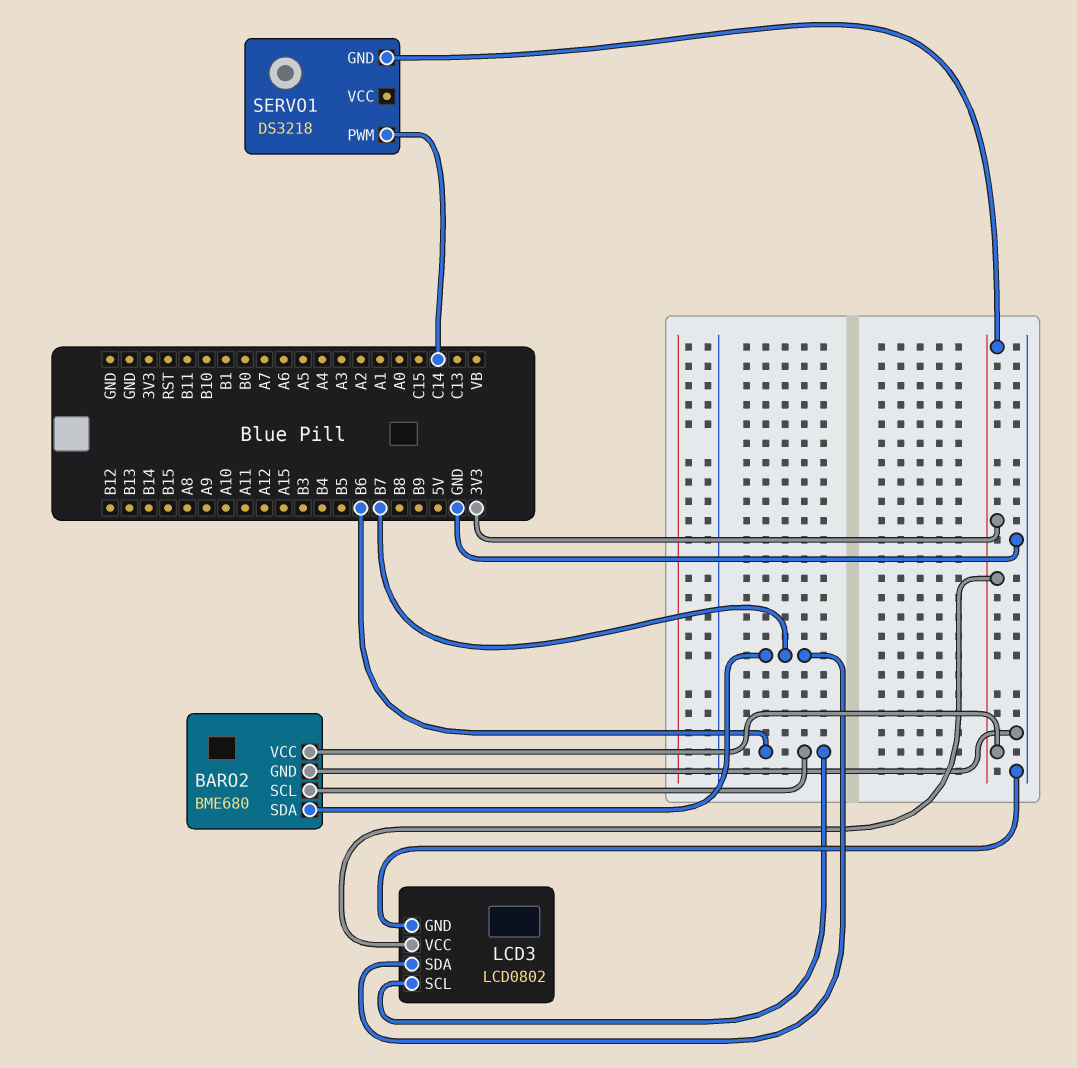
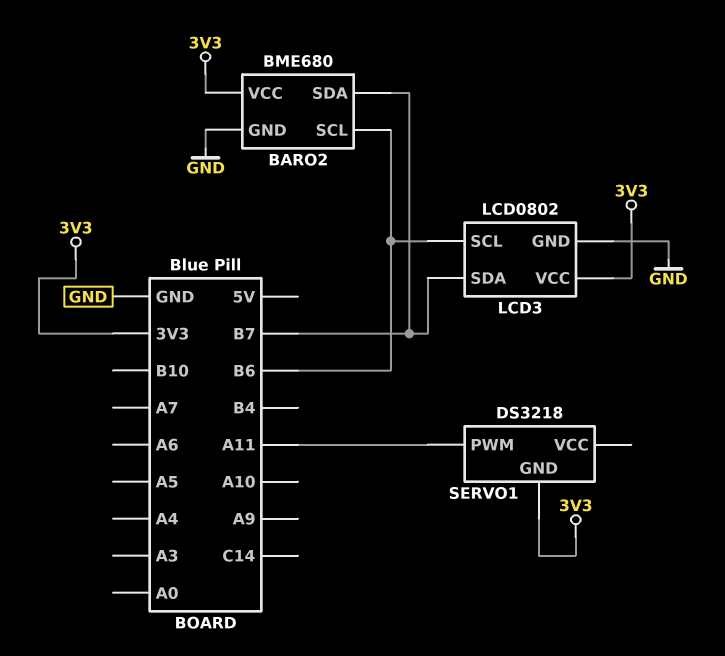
SERVO1 pin PWM: C14 -> A11

